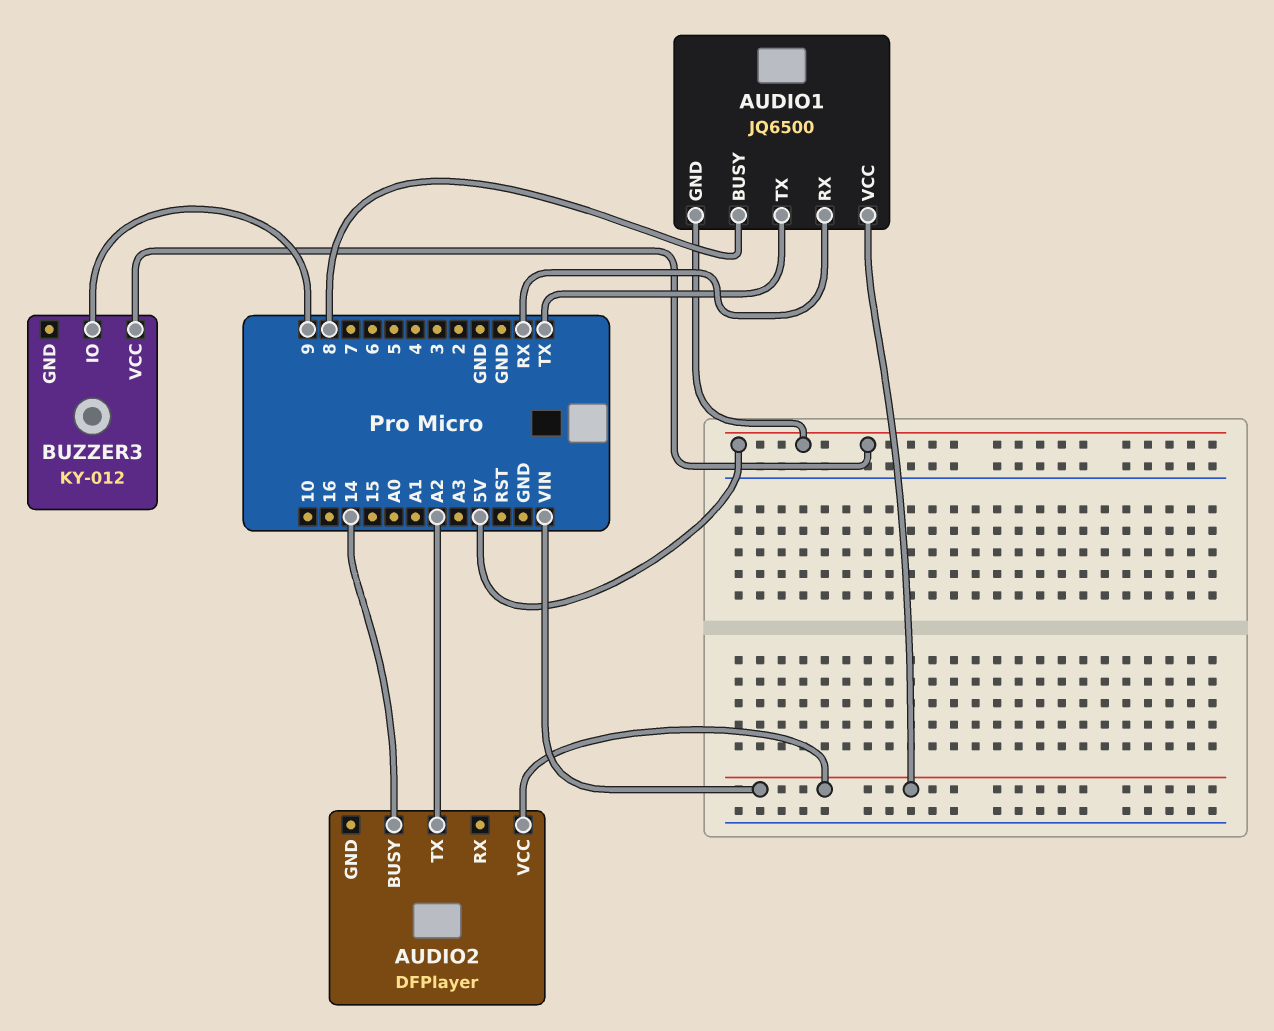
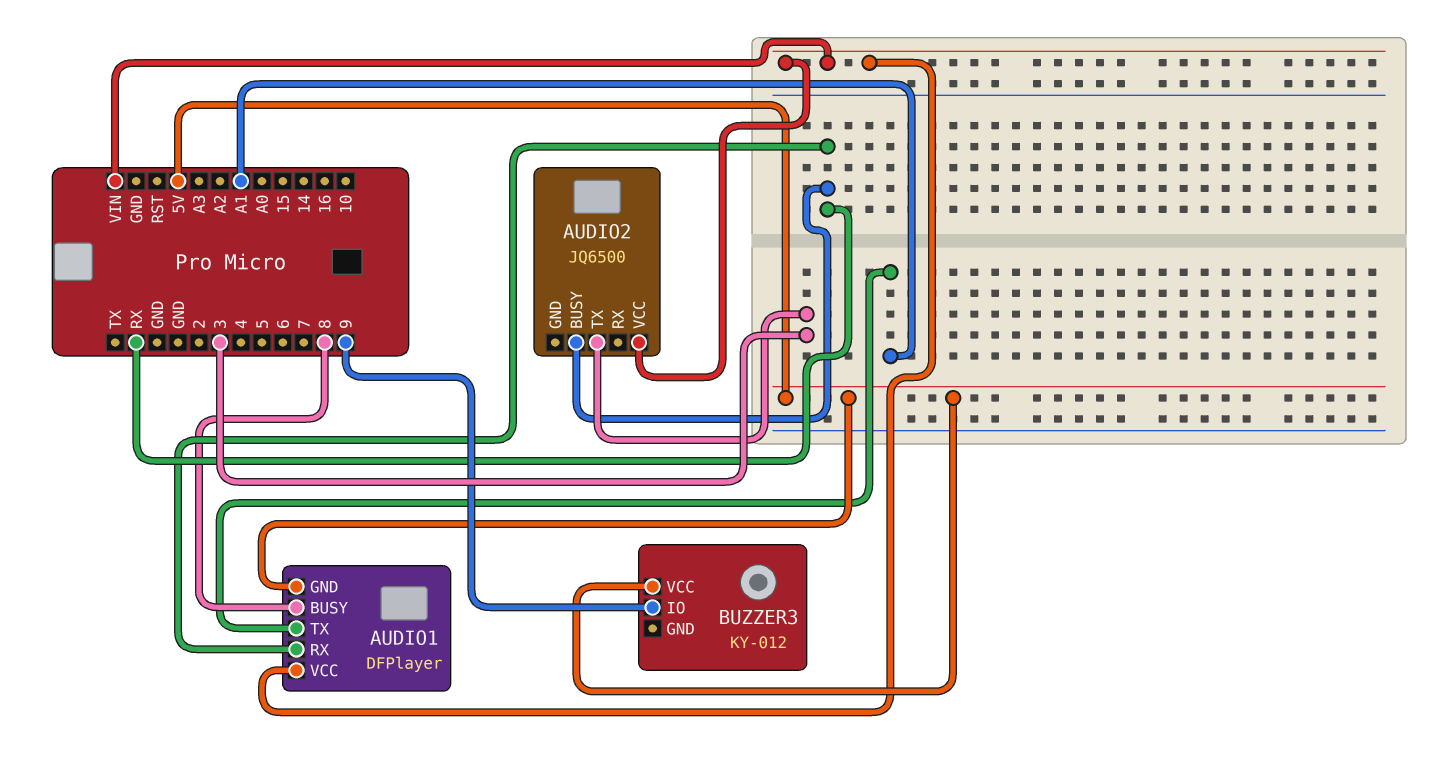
AUDIO1: JQ6500 -> DFPlayer
AUDIO1 pin TX: TX -> A1
AUDIO2: DFPlayer -> JQ6500
AUDIO2 pin BUSY: 14 -> RX
AUDIO2 pin TX: A2 -> 3

